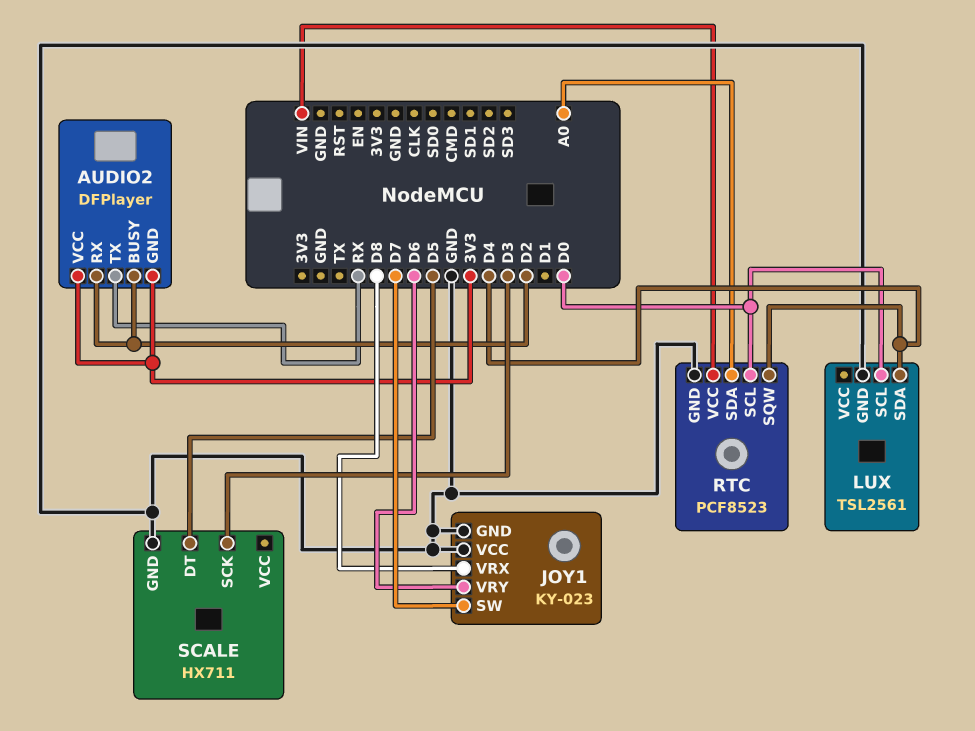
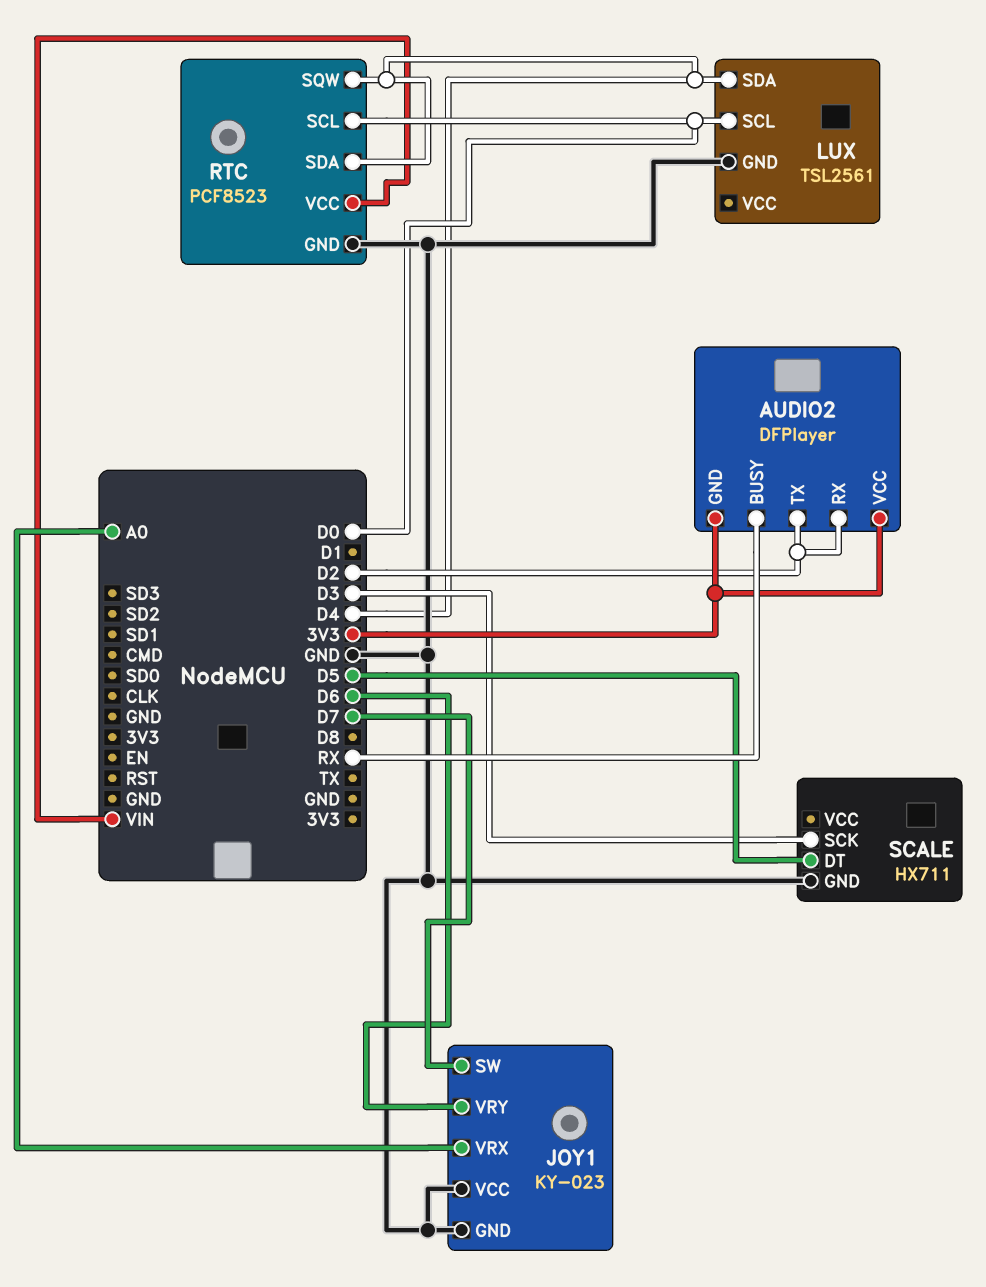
AUDIO2 pin BUSY: D2 -> RX
AUDIO2 pin TX: RX -> D2
JOY1 pin VRX: D8 -> A0
RTC pin SDA: A0 -> D4

